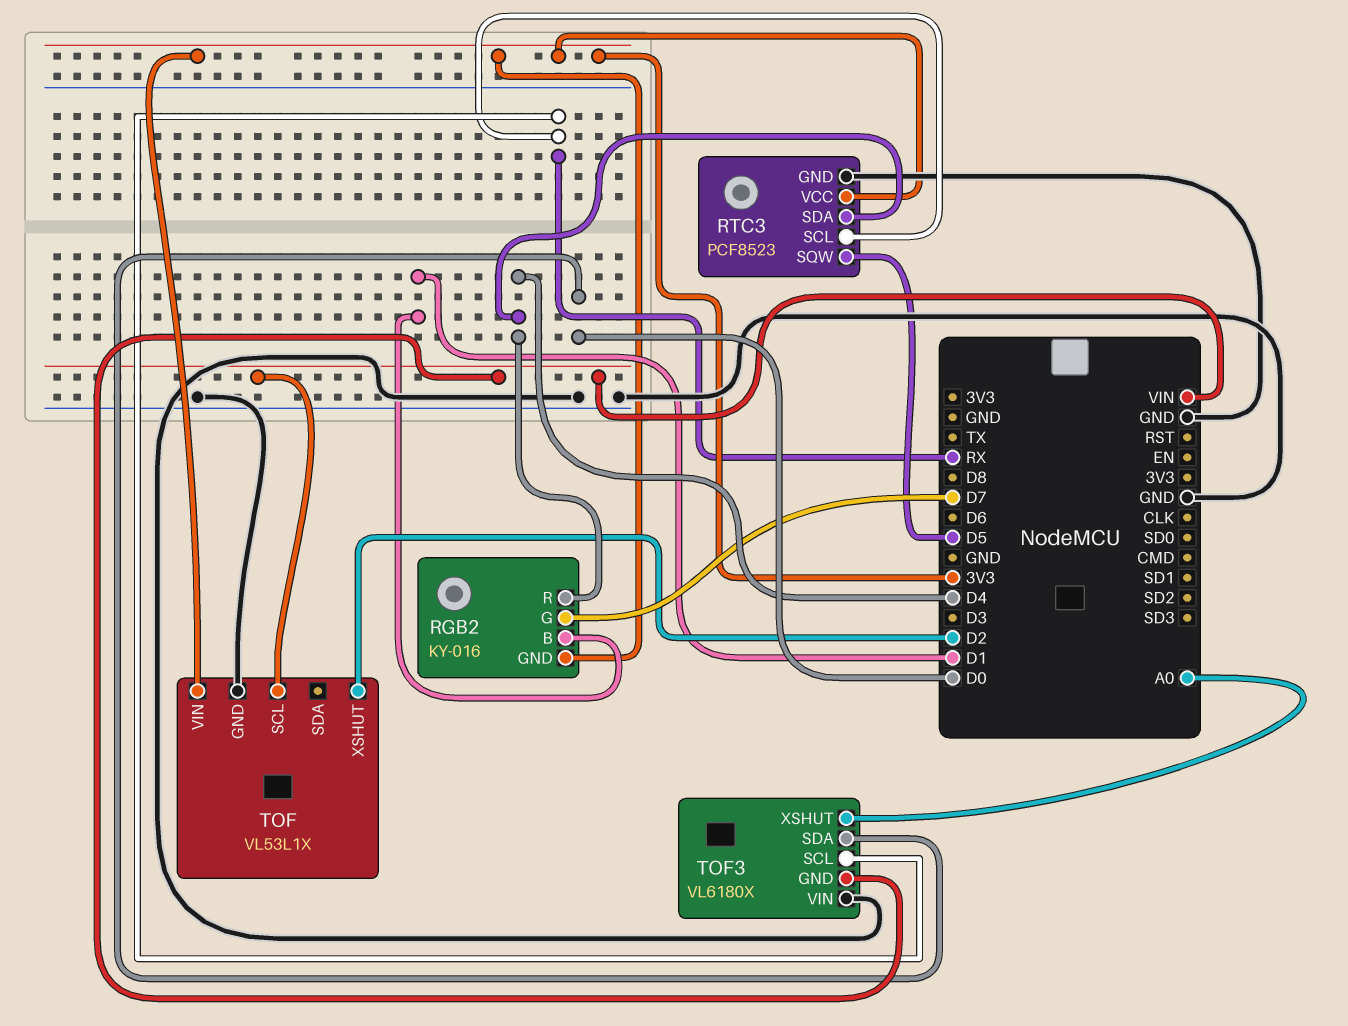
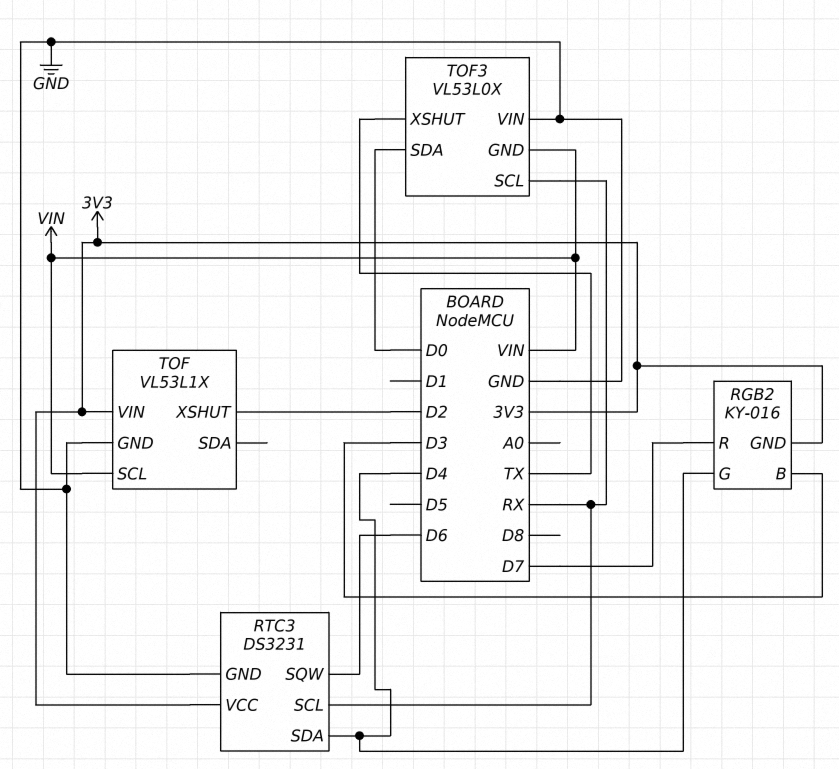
RGB2 pin B: D1 -> D3
RGB2 pin G: D7 -> D4
RGB2 pin R: D4 -> D7
RTC3: PCF8523 -> DS3231
RTC3 pin SQW: D5 -> D6
TOF3: VL6180X -> VL53L0X
TOF3 pin XSHUT: A0 -> TX

